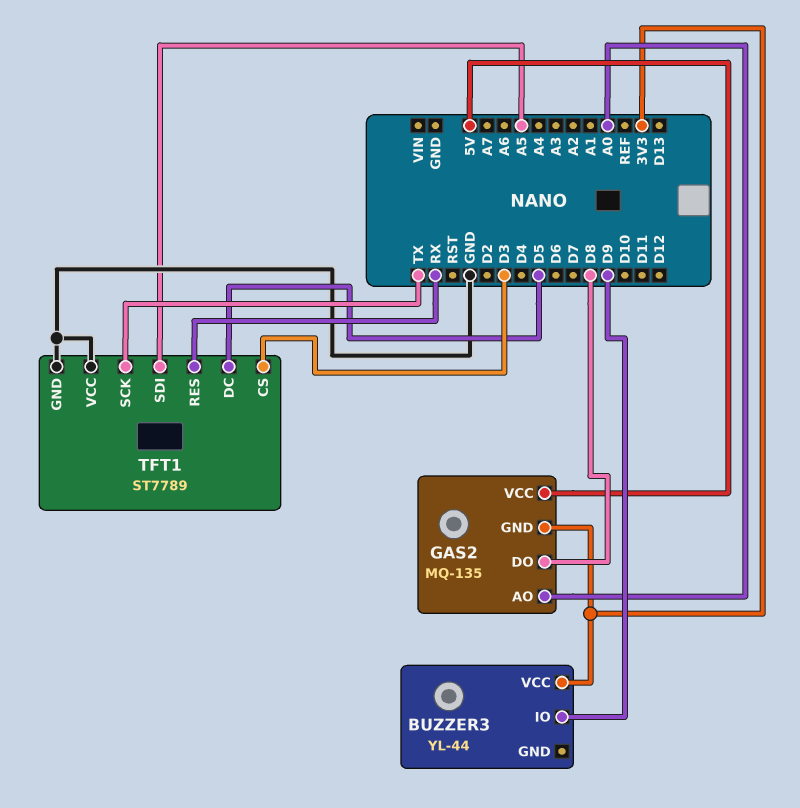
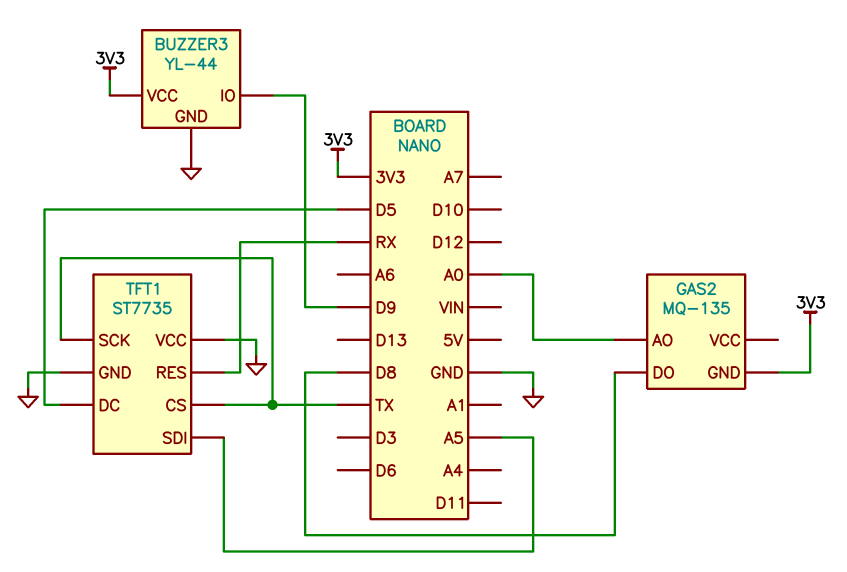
BUZZER3 pin GND: none -> GND
GAS2 pin VCC: 5V -> none
TFT1: ST7789 -> ST7735
TFT1 pin CS: D3 -> TX

